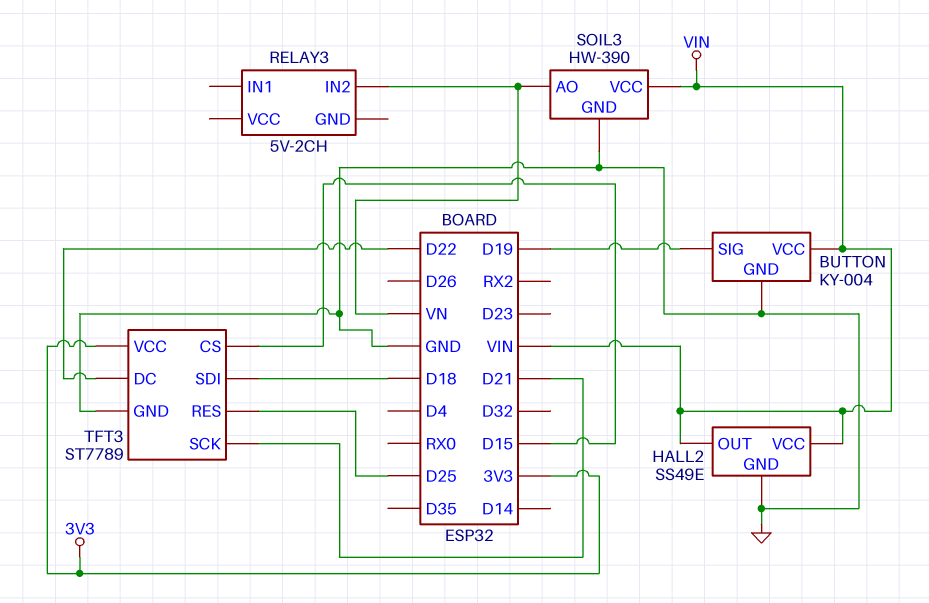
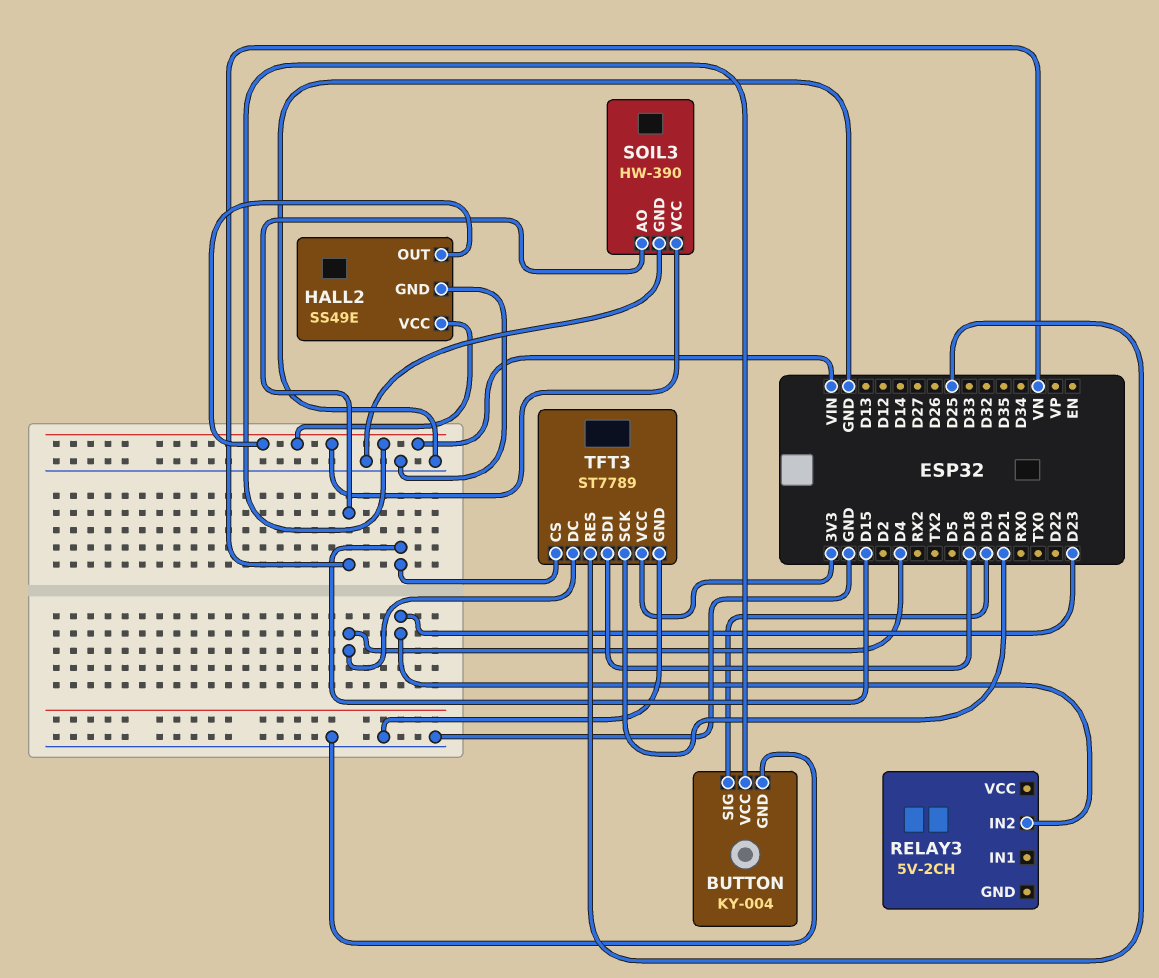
RELAY3 pin IN2: VN -> D23
TFT3 pin DC: D22 -> D4

